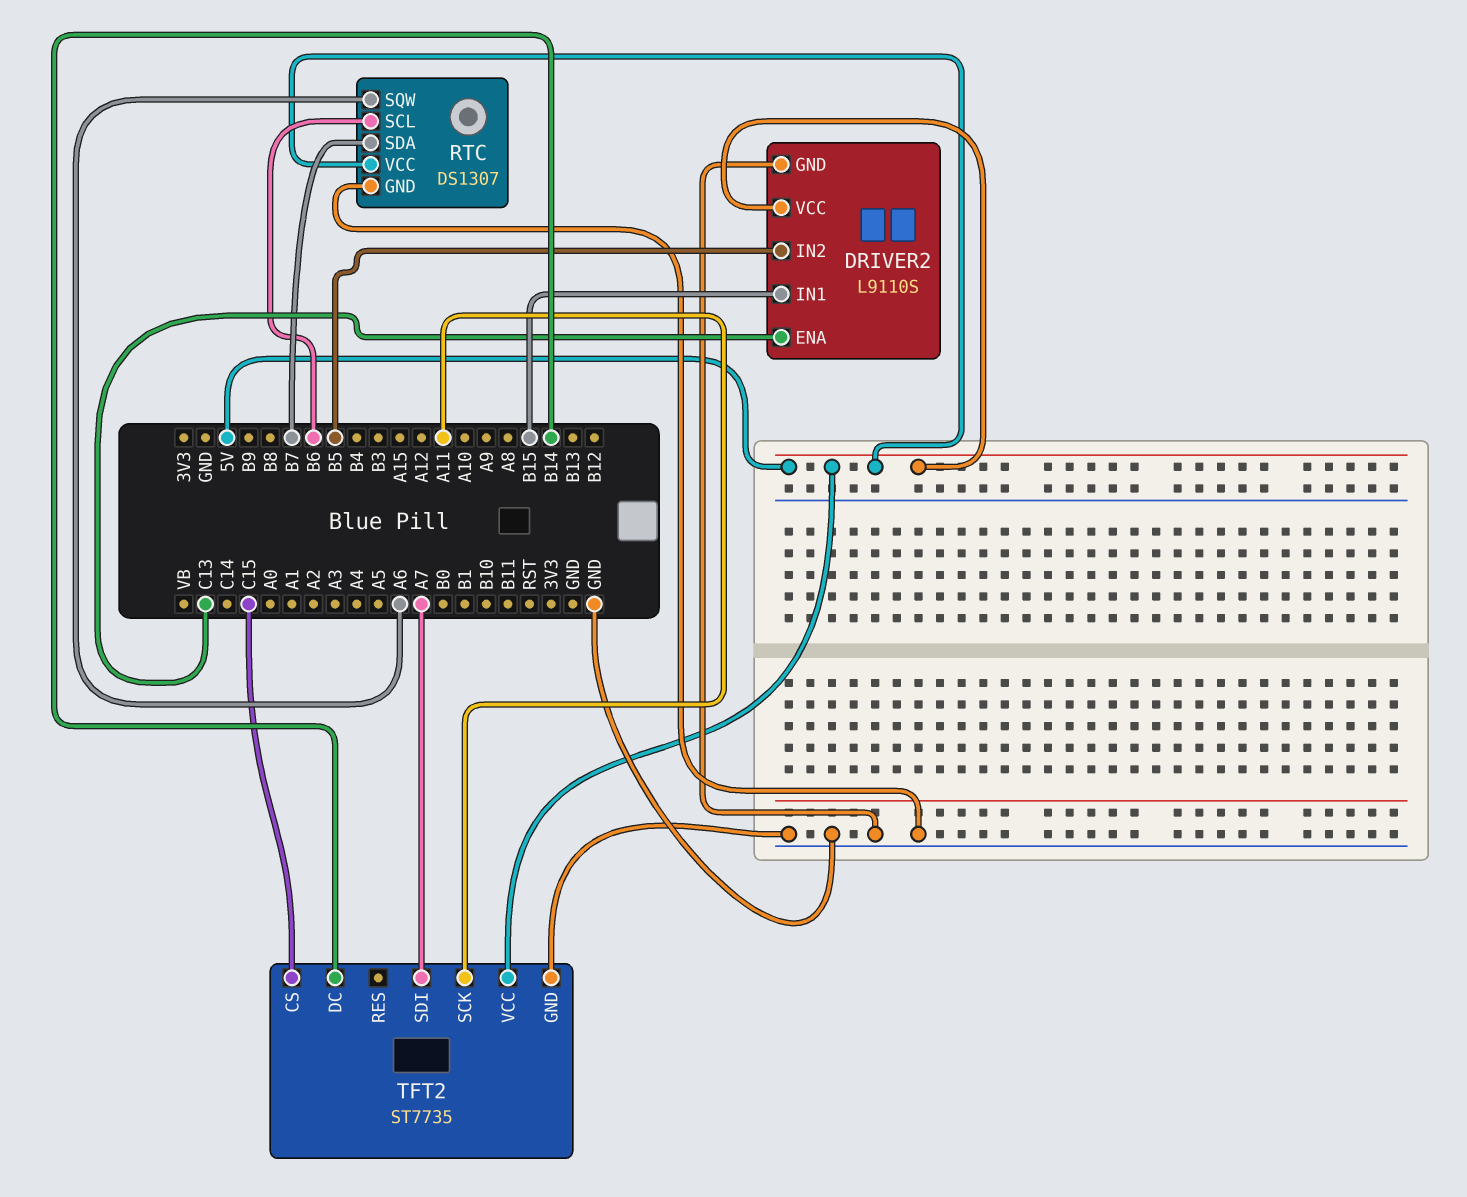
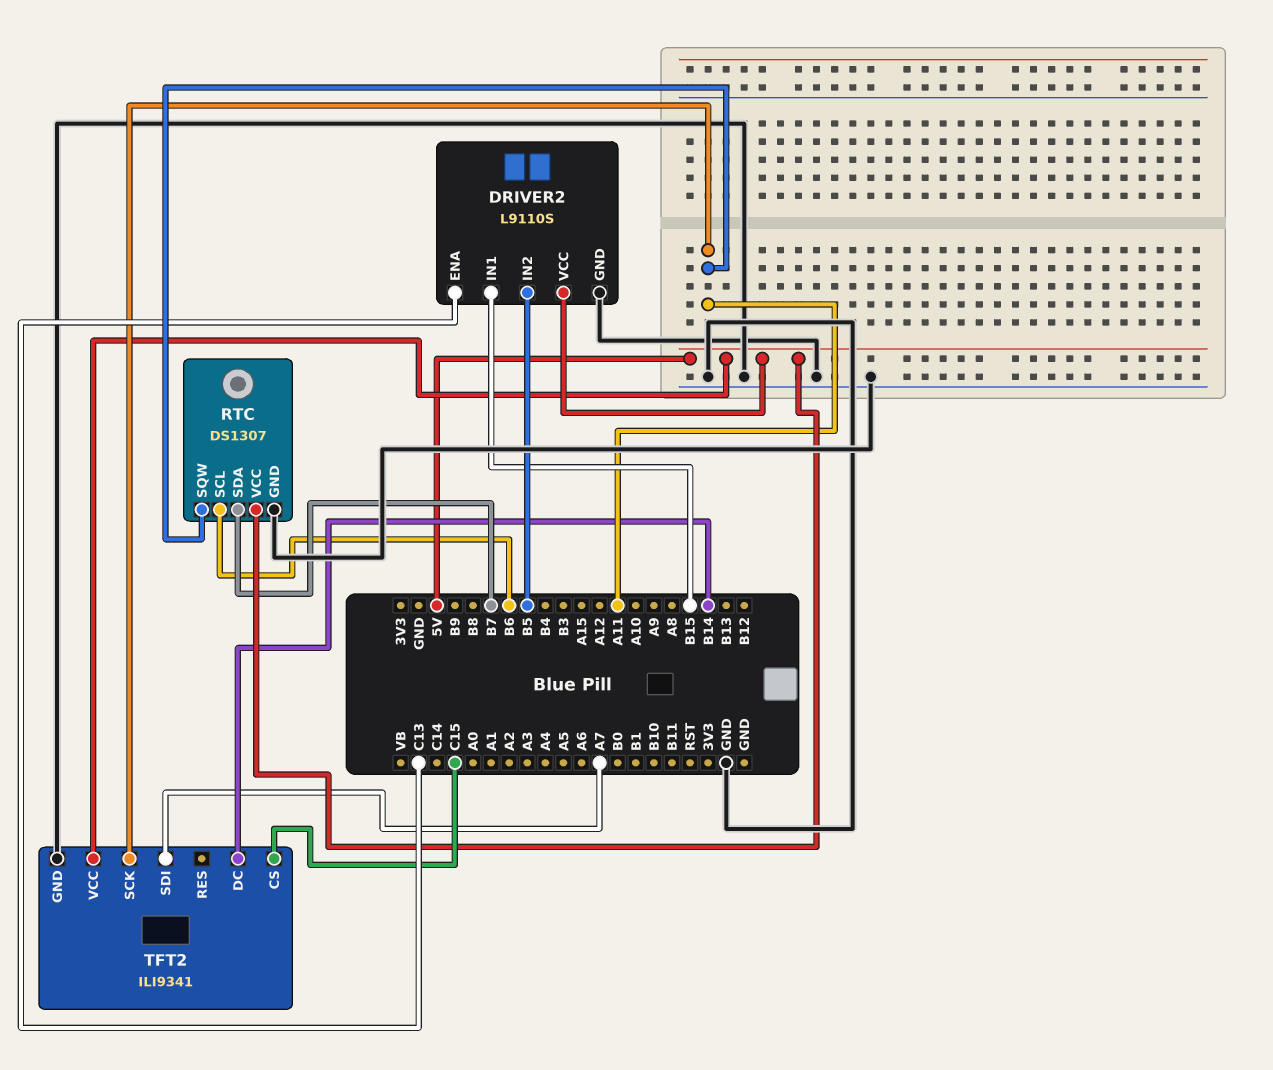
RTC pin SQW: A6 -> A11
TFT2: ST7735 -> ILI9341

